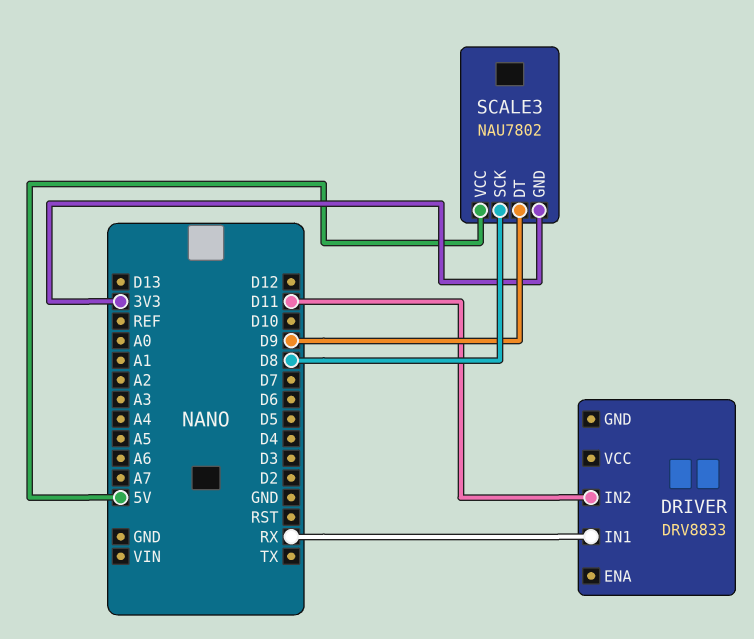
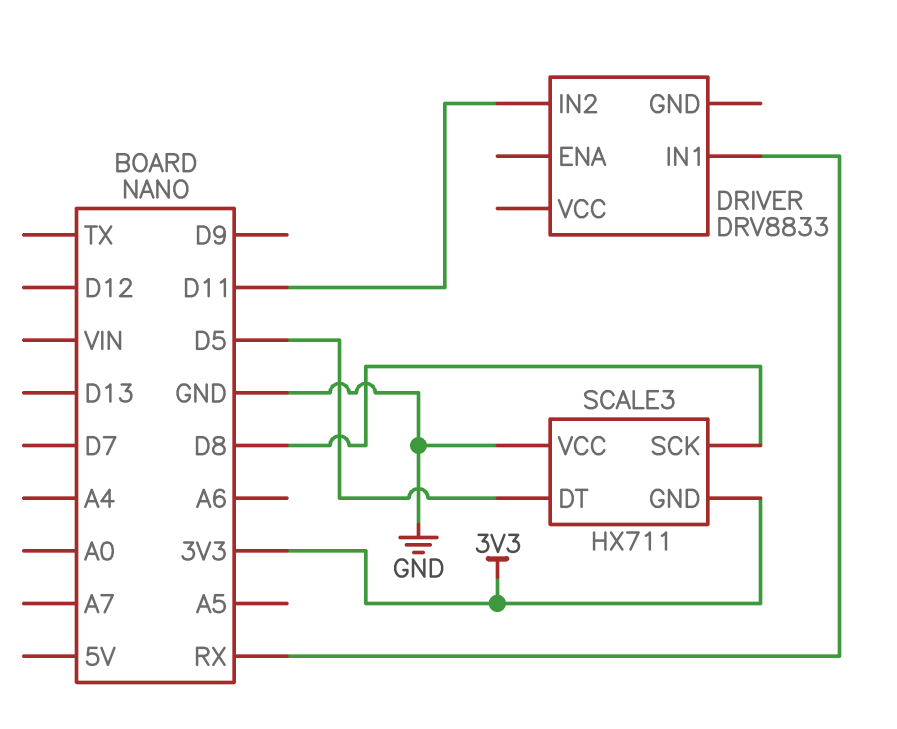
SCALE3: NAU7802 -> HX711
SCALE3 pin DT: D9 -> D5
SCALE3 pin VCC: 5V -> GND

